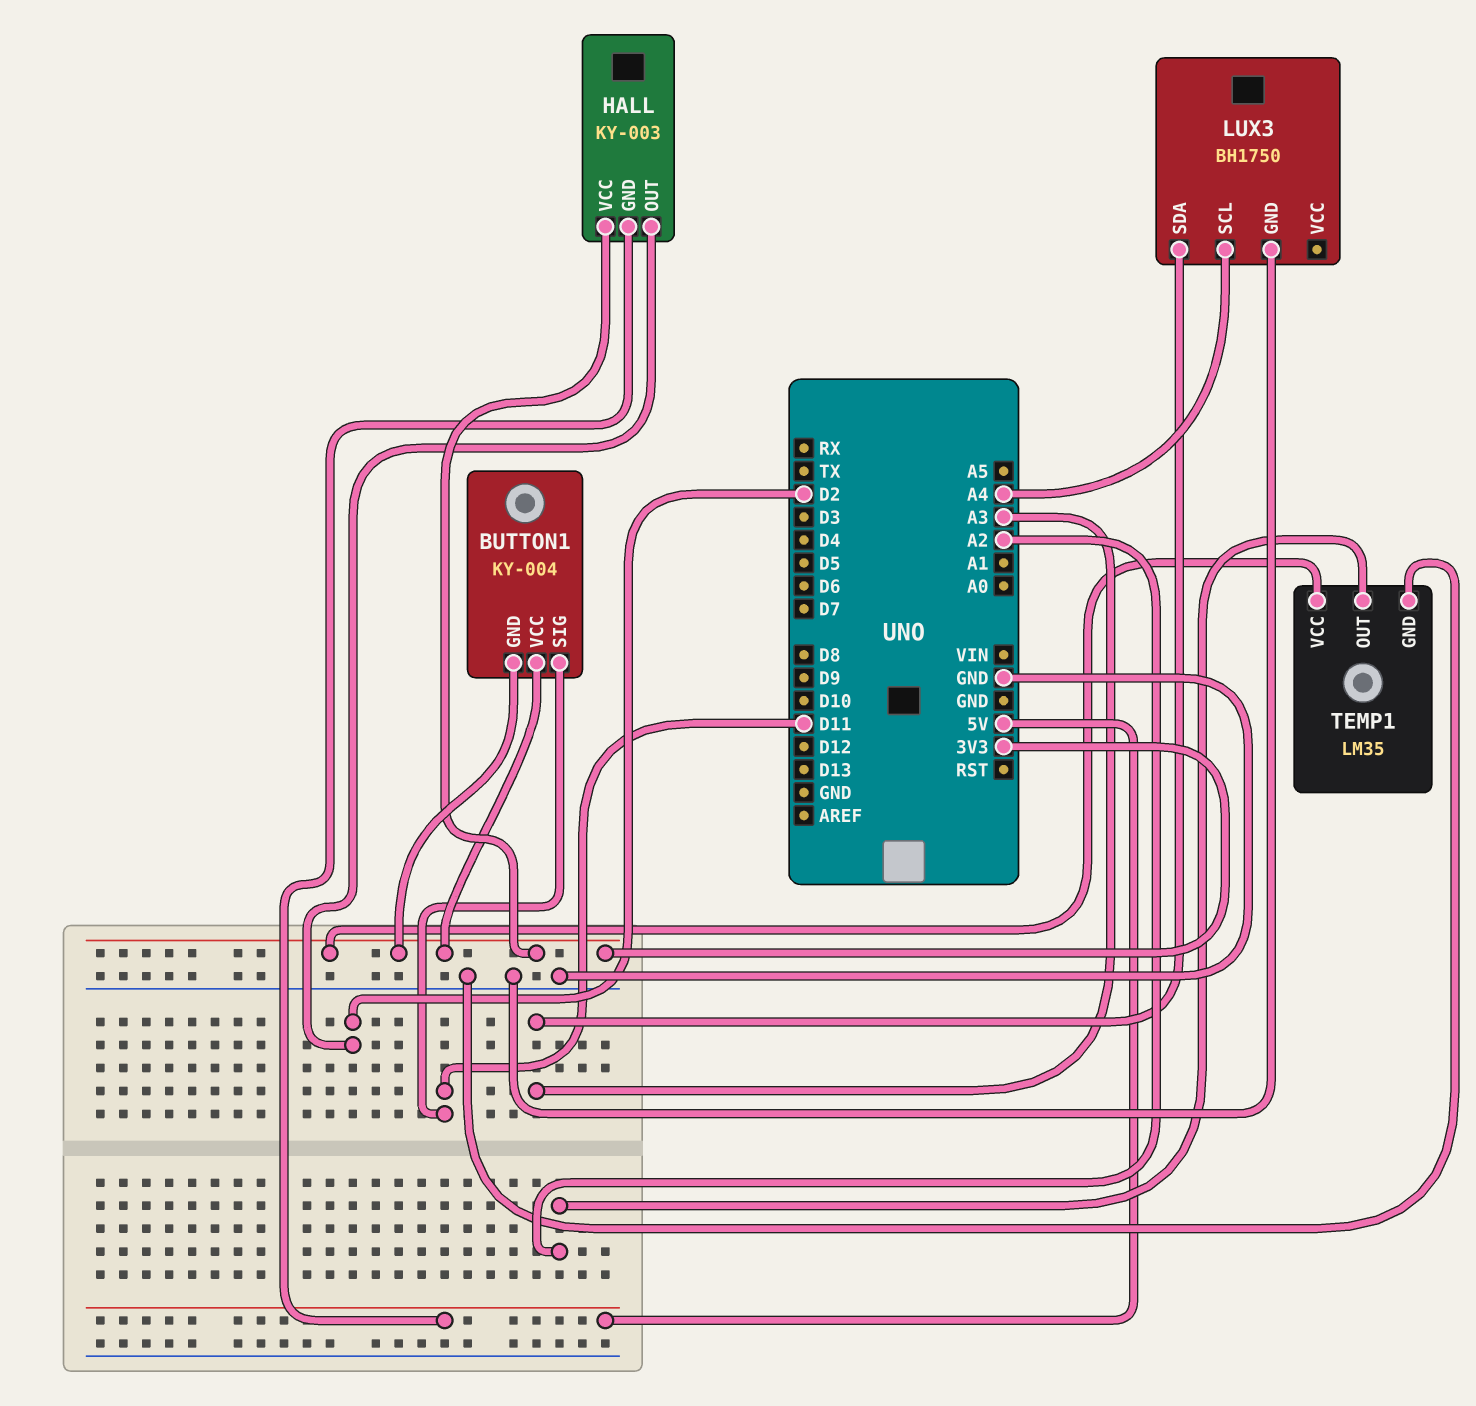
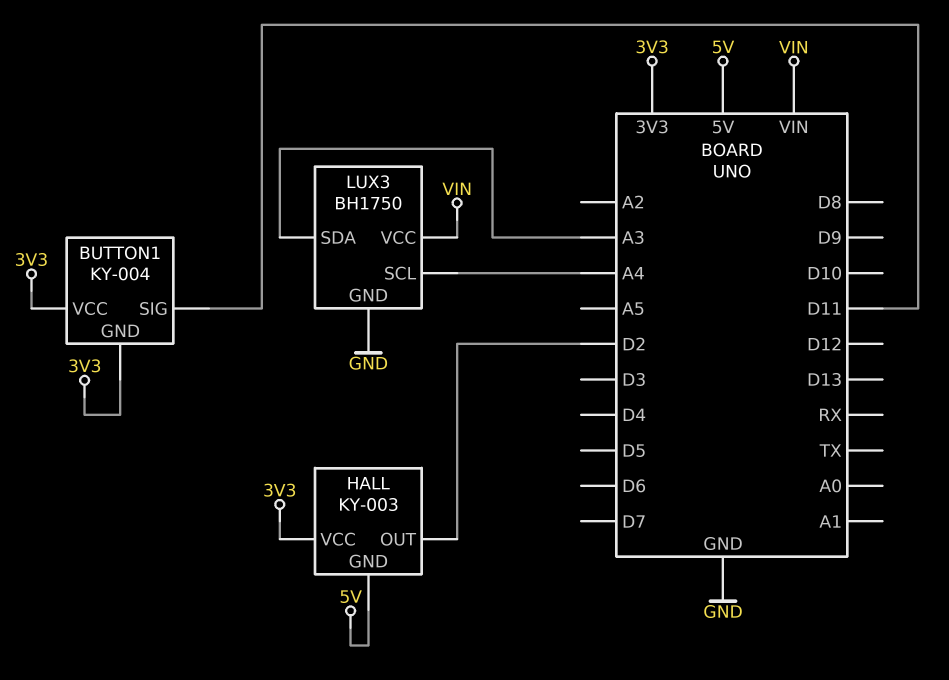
LUX3 pin VCC: none -> VIN
TEMP1: LM35 -> none
TEMP1 pin GND: GND -> none
TEMP1 pin OUT: A2 -> none
TEMP1 pin VCC: 3V3 -> none

